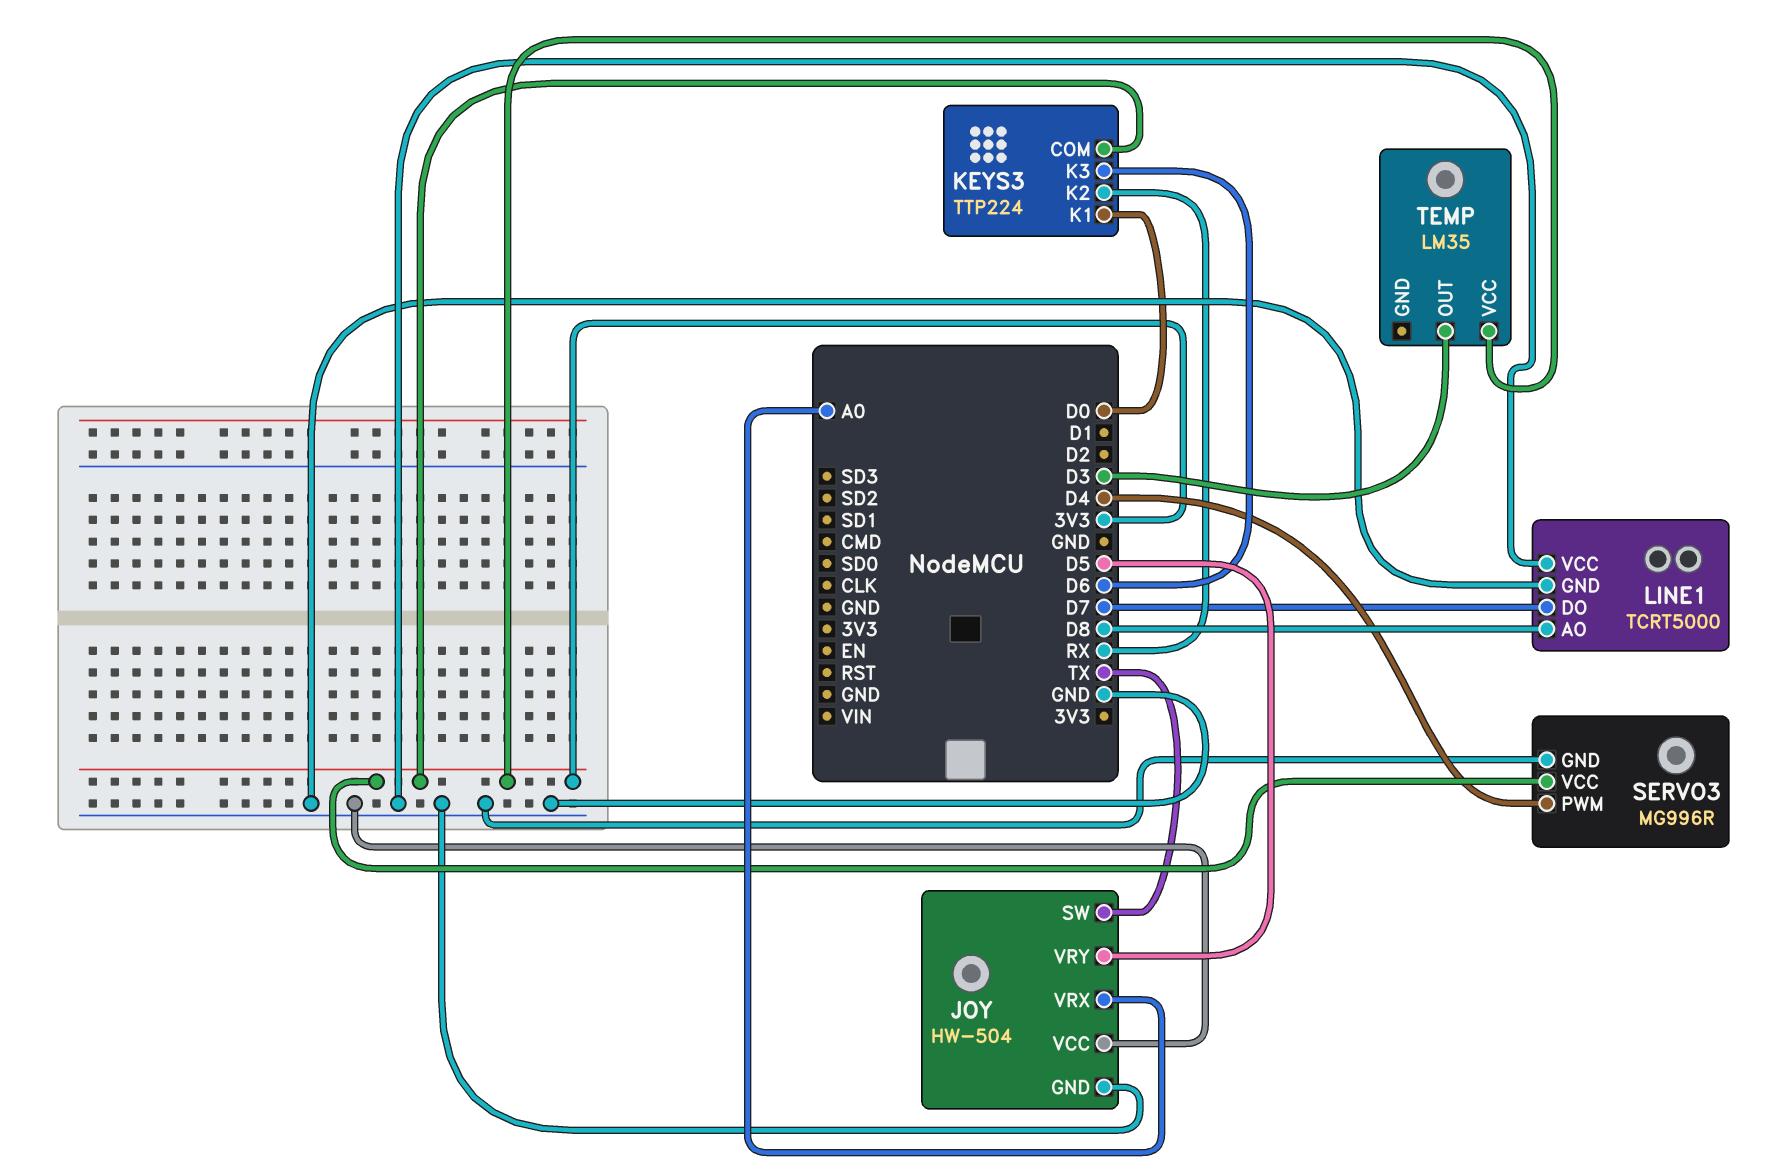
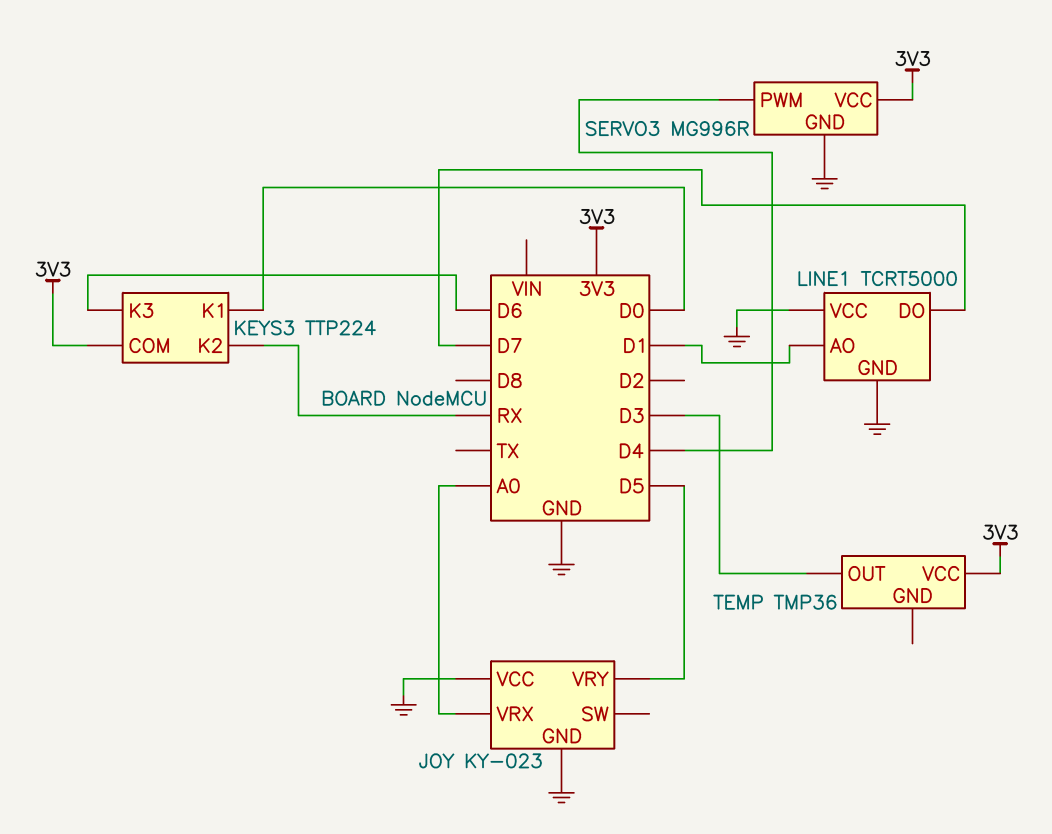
JOY: HW-504 -> KY-023
JOY pin SW: TX -> none
LINE1 pin AO: D8 -> D1
TEMP: LM35 -> TMP36

